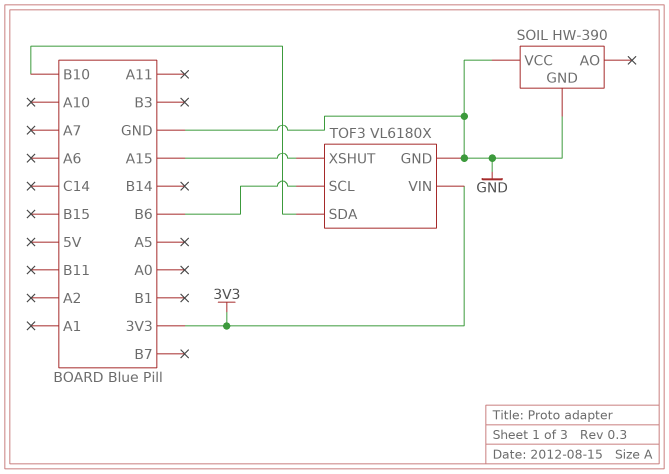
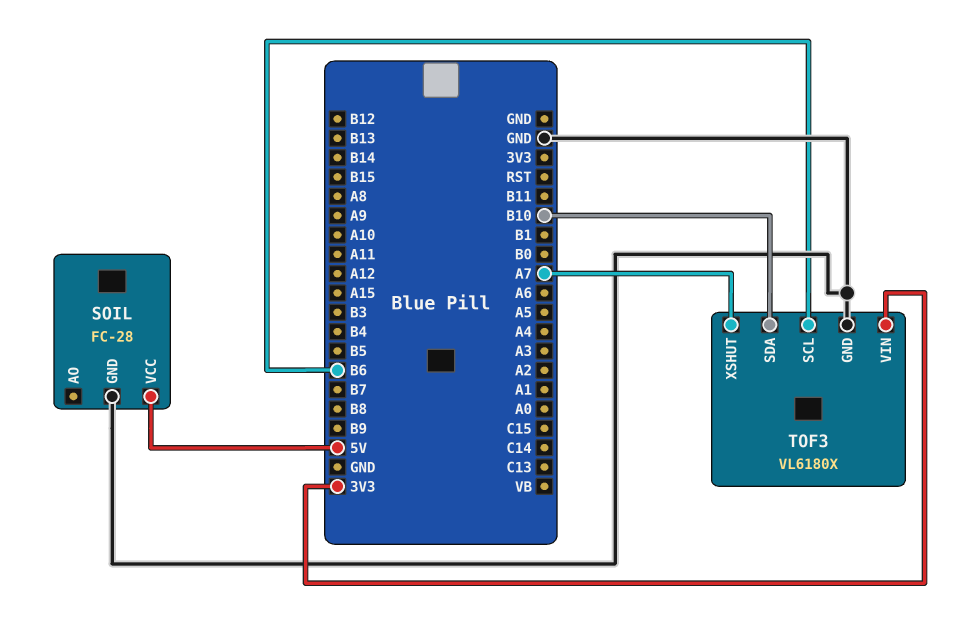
SOIL: HW-390 -> FC-28
SOIL pin VCC: GND -> 5V
TOF3 pin XSHUT: A15 -> A7

